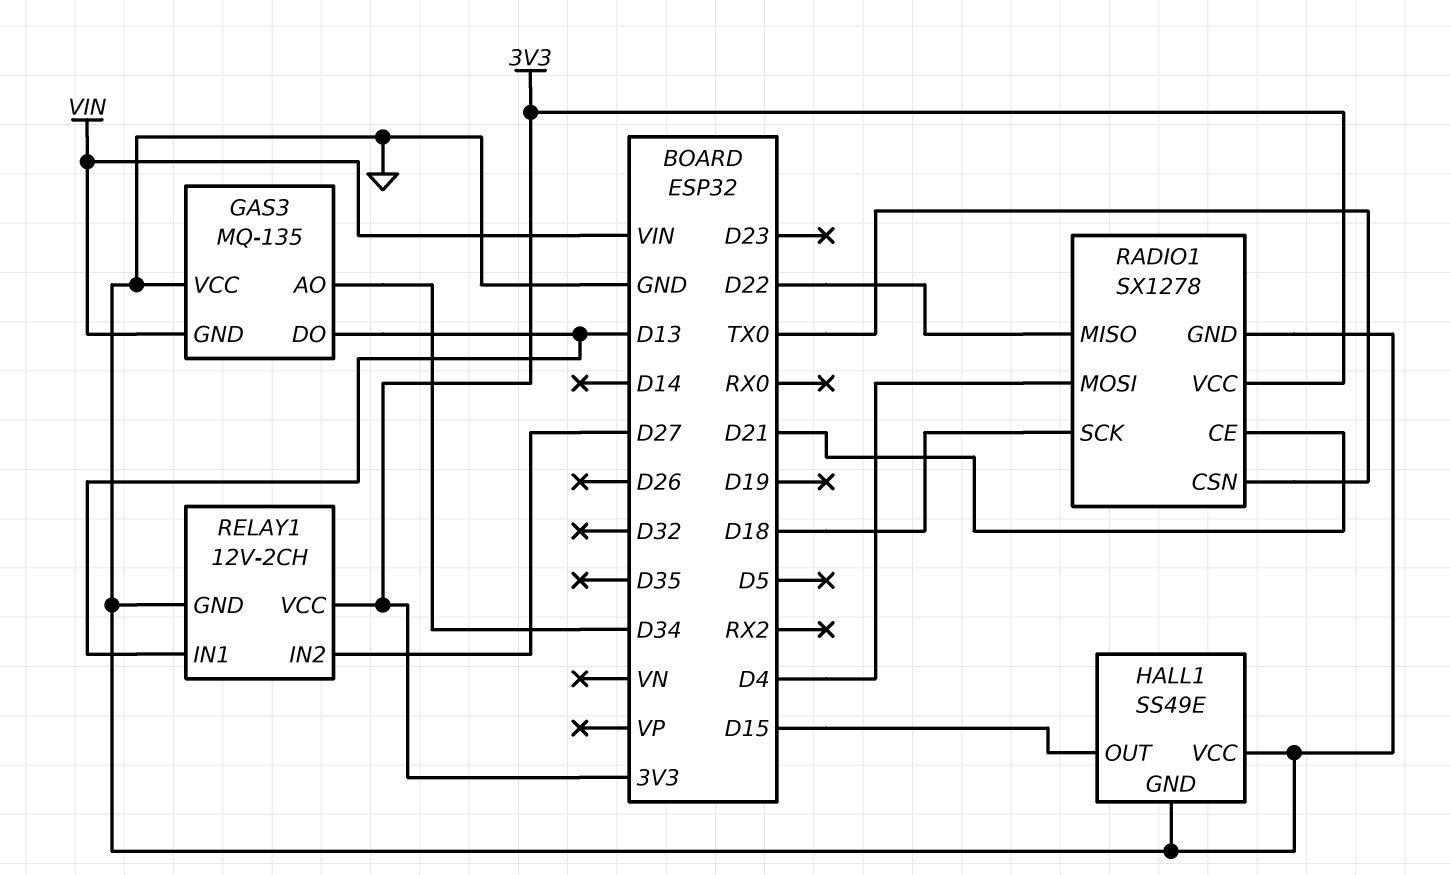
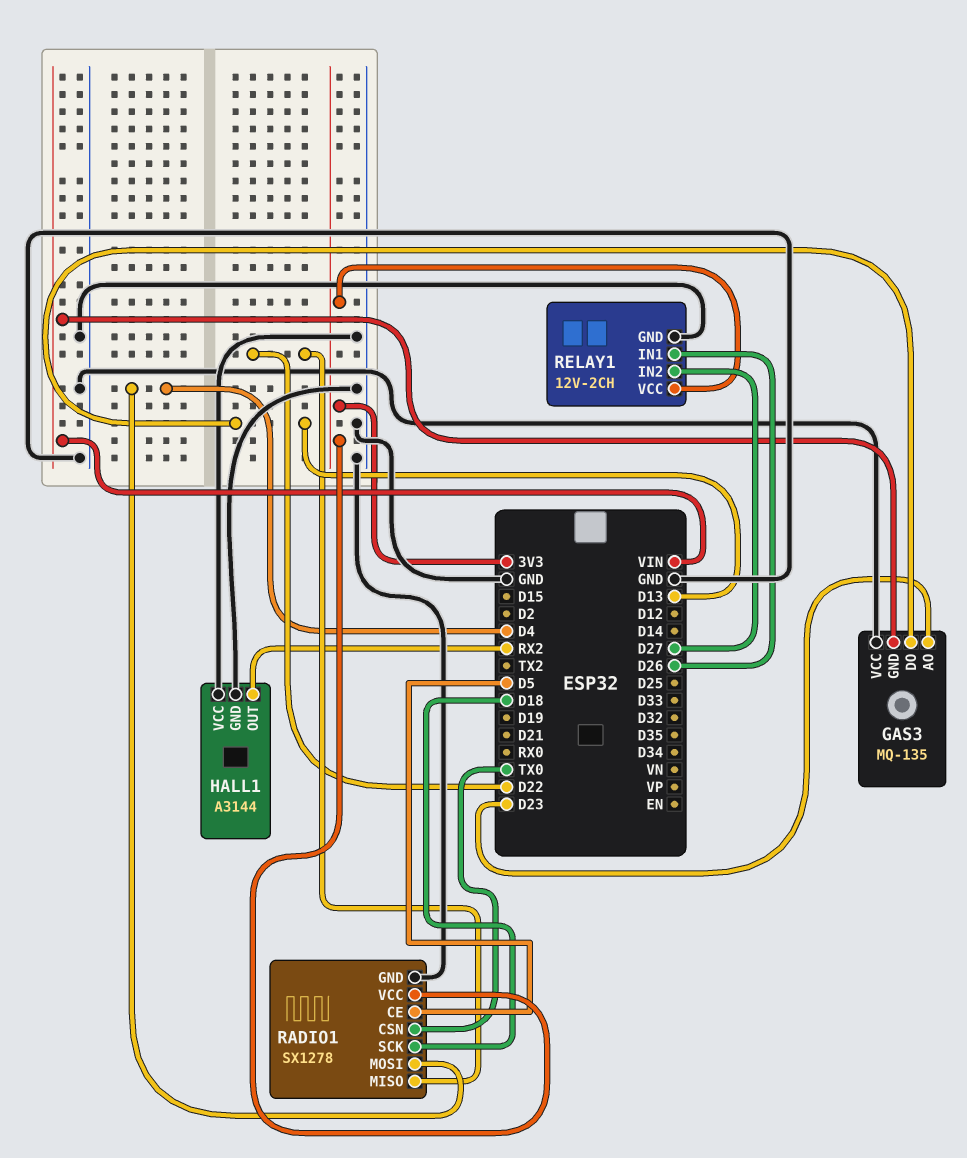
GAS3 pin AO: D34 -> D23
HALL1: SS49E -> A3144
HALL1 pin OUT: D15 -> RX2
RADIO1 pin CE: D21 -> D5
RELAY1 pin IN1: D13 -> D26

